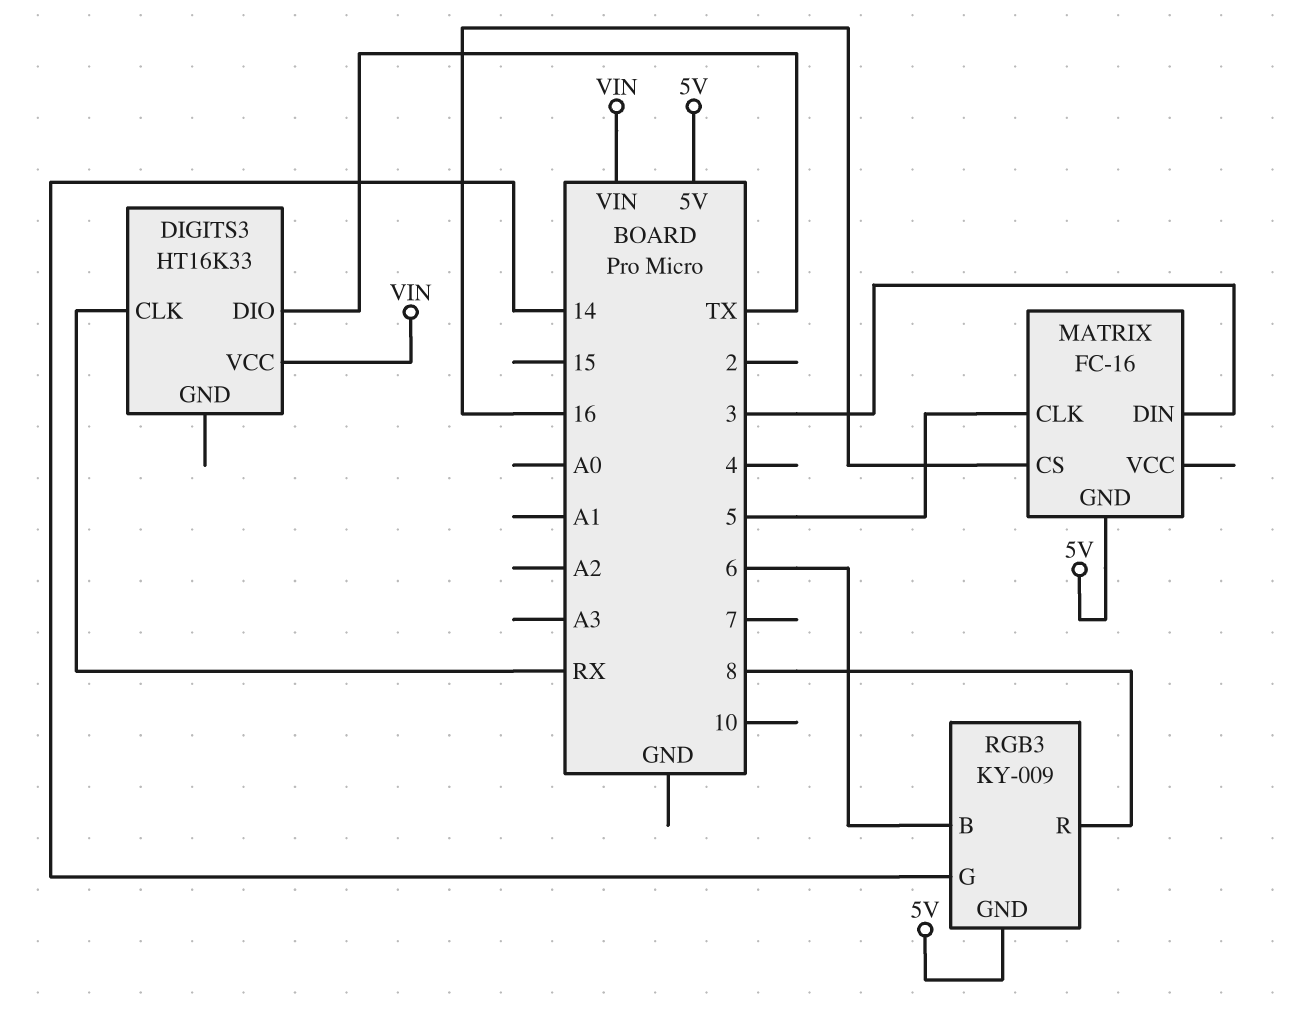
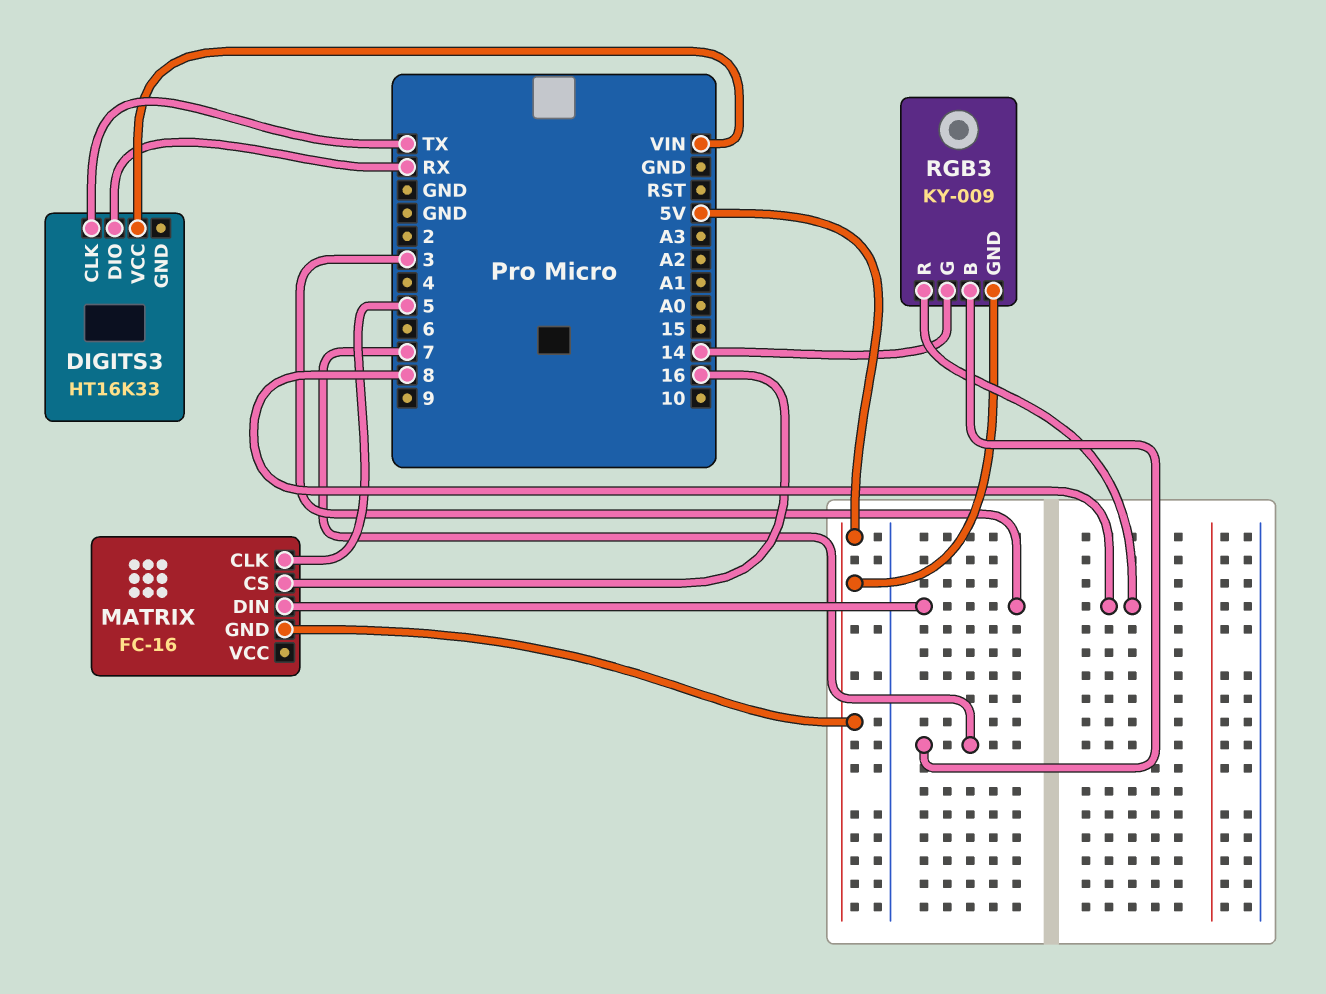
DIGITS3 pin CLK: RX -> TX
DIGITS3 pin DIO: TX -> RX
RGB3 pin B: 6 -> 7

